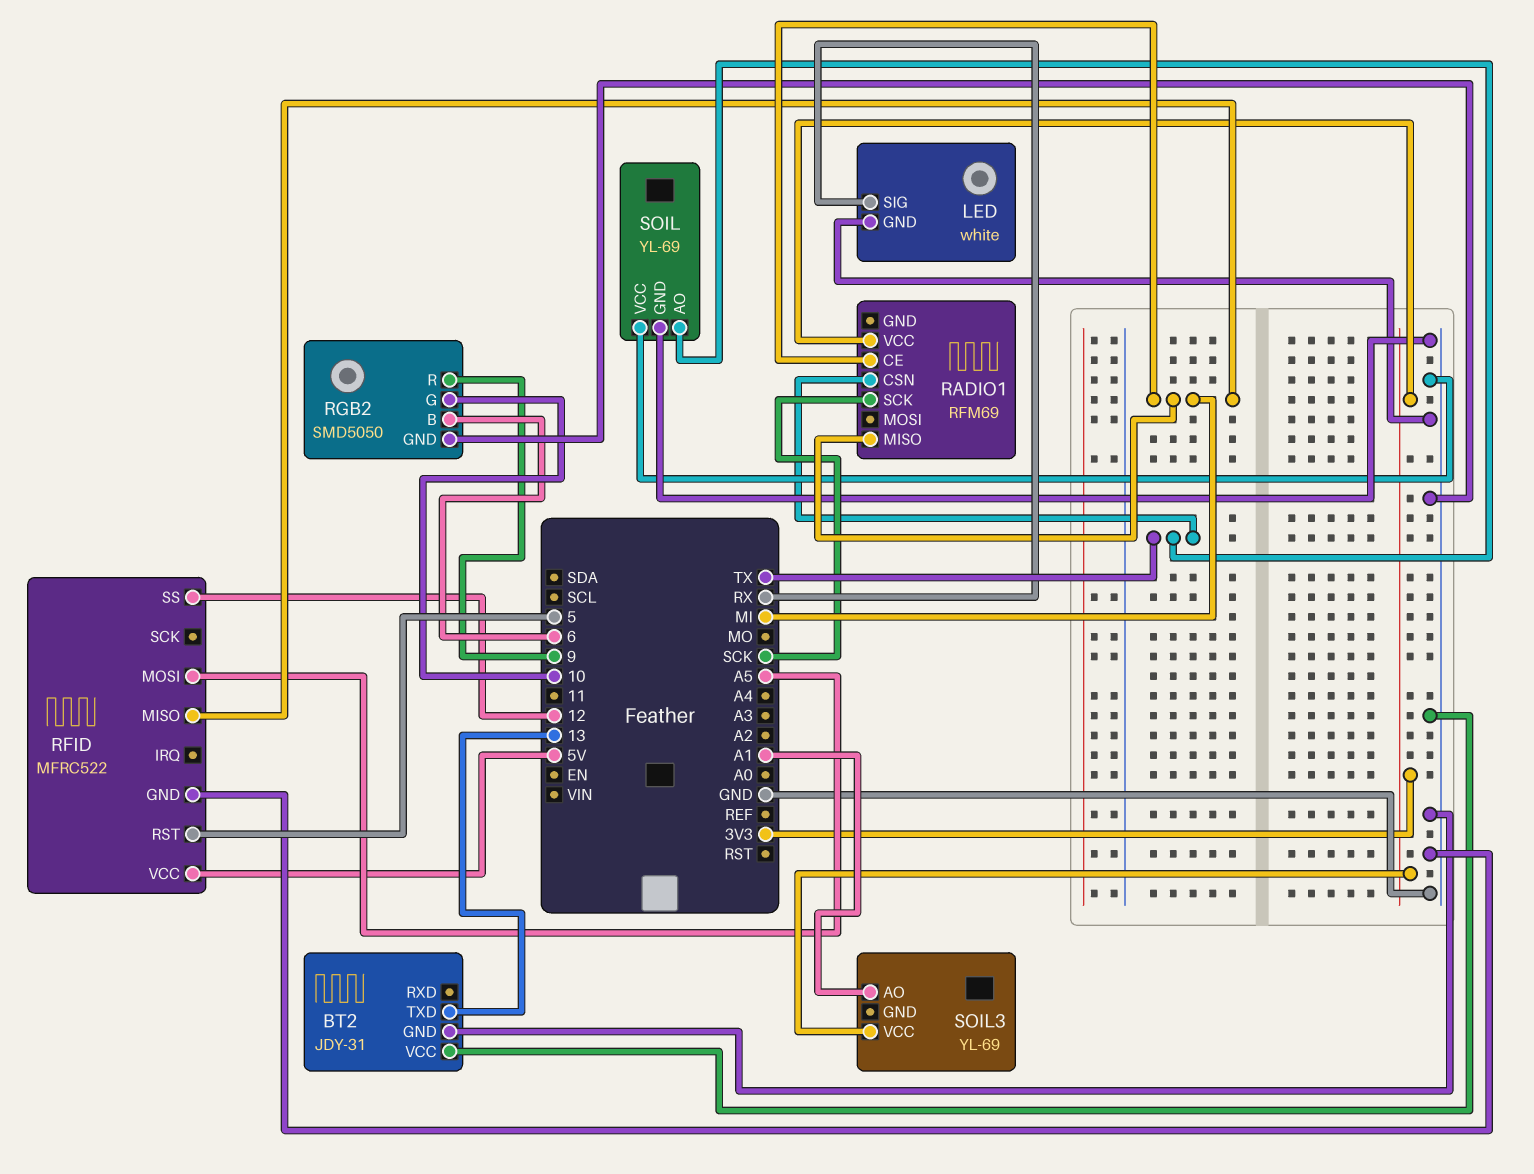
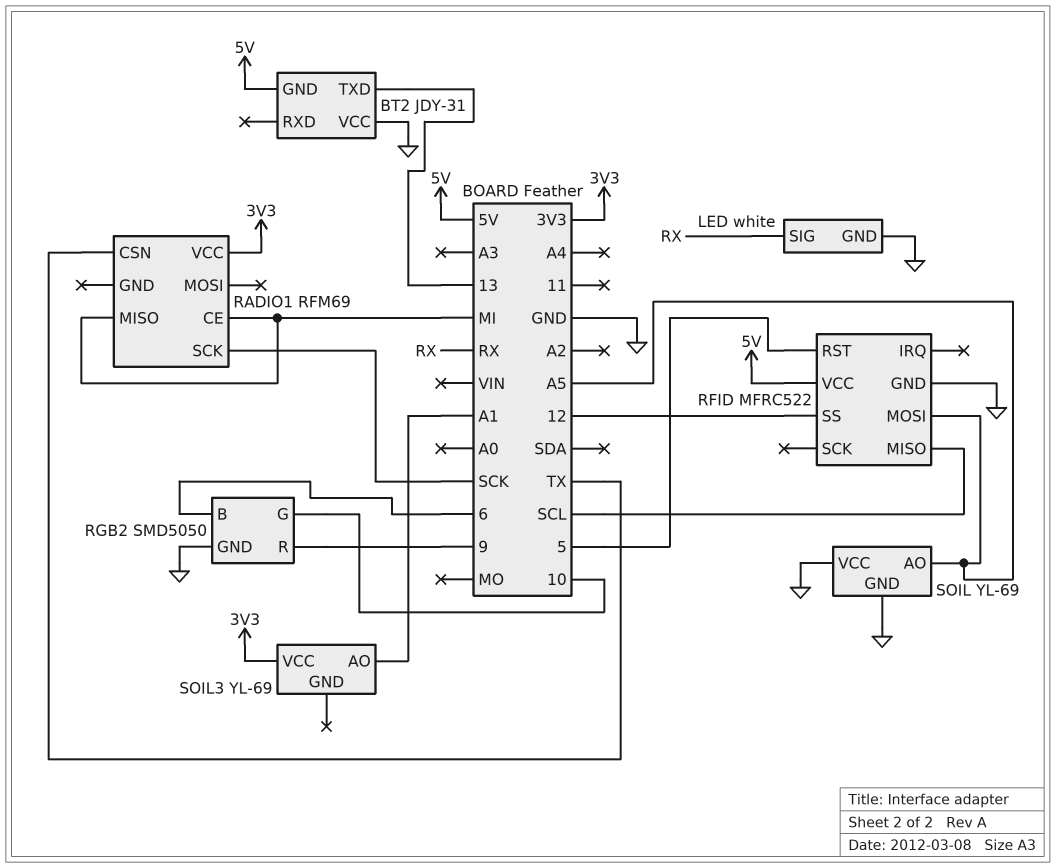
BT2 pin GND: GND -> 5V
RFID pin MISO: MI -> SCL
SOIL pin AO: TX -> A5

